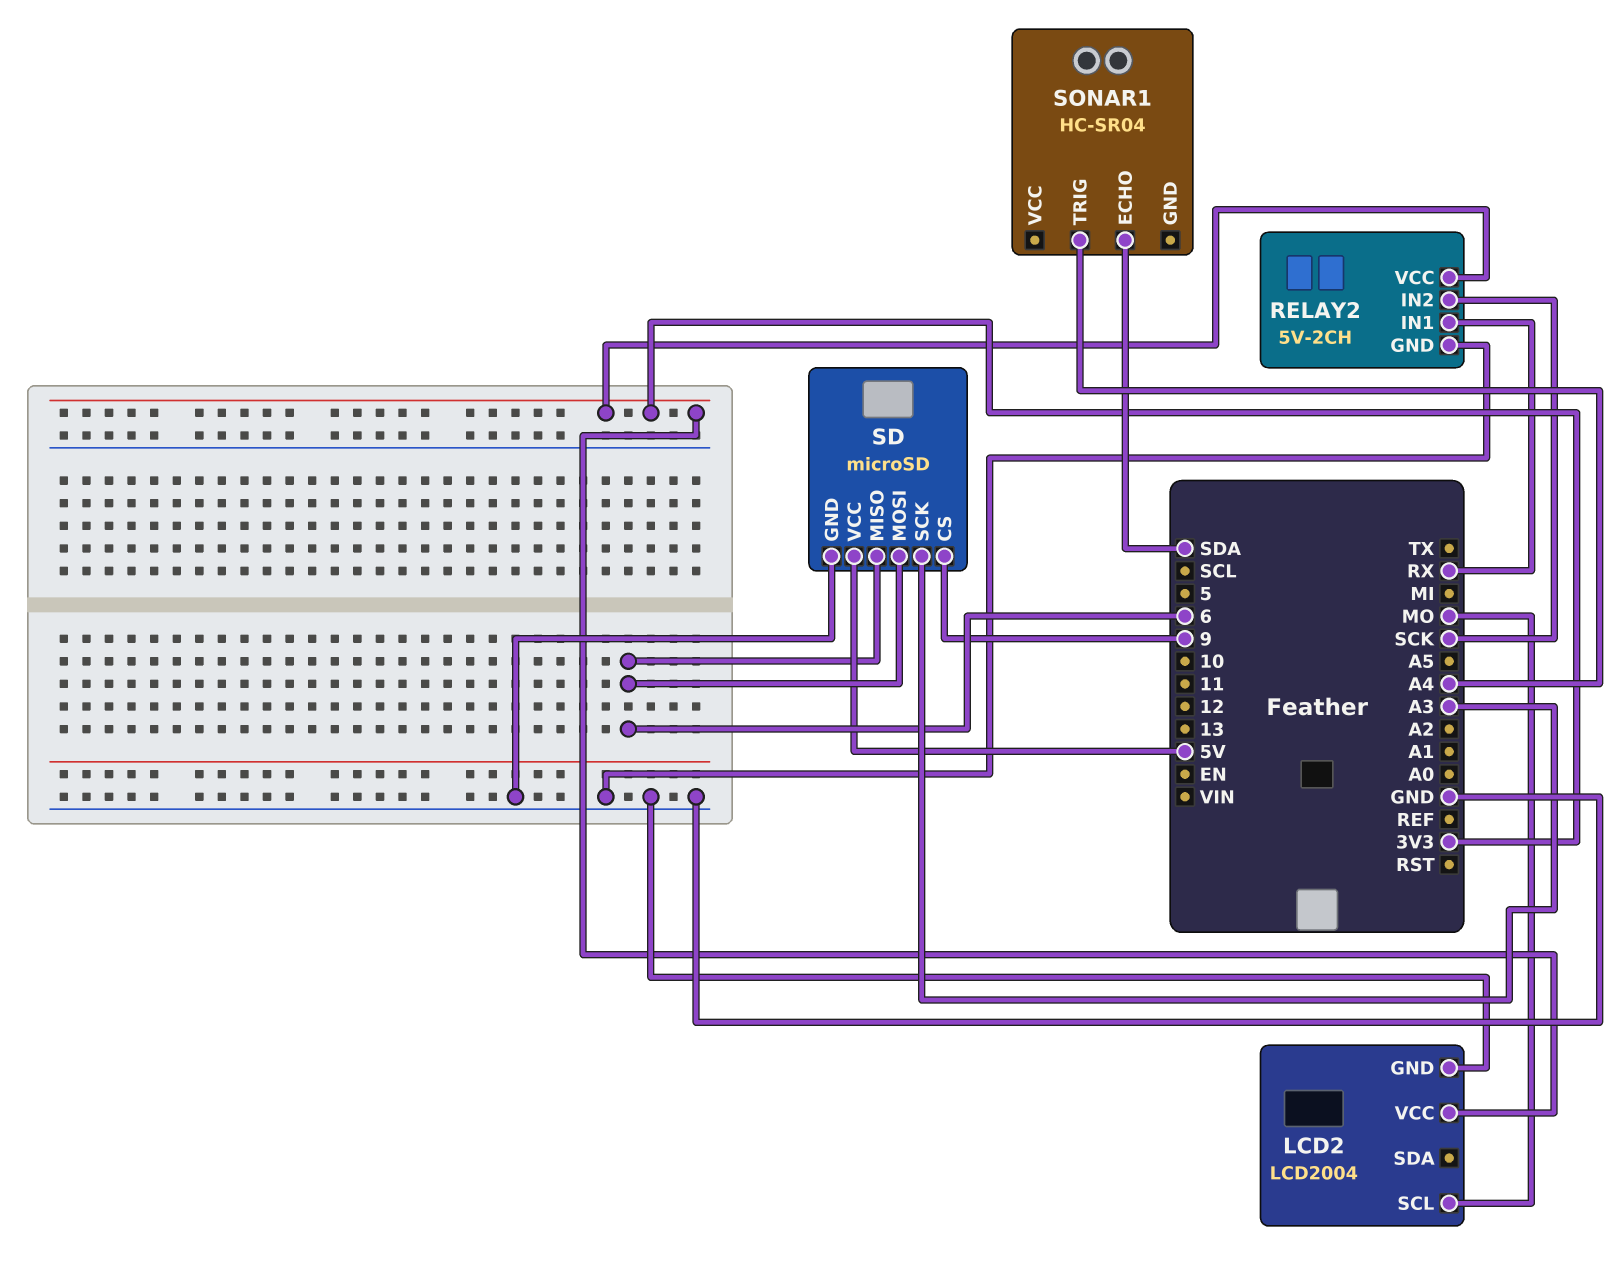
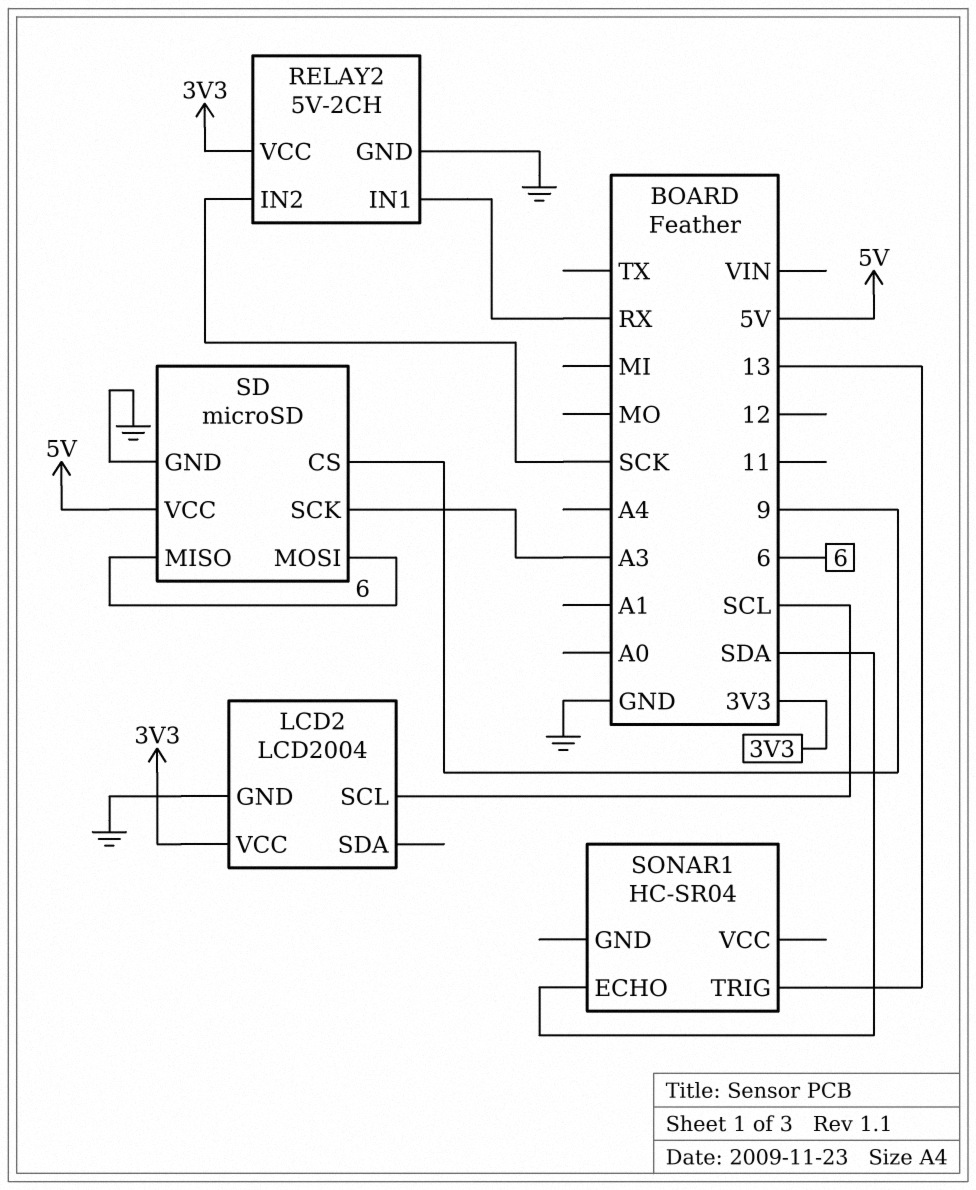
LCD2 pin SCL: MO -> SCL
SONAR1 pin TRIG: A4 -> 13

